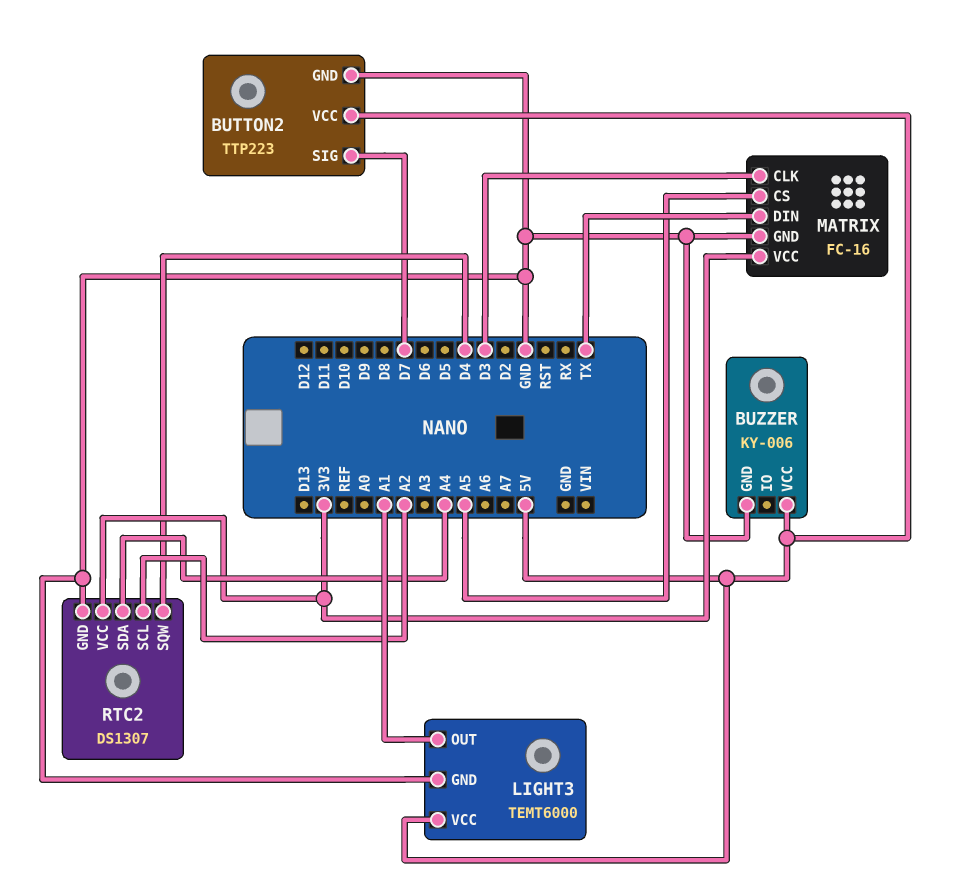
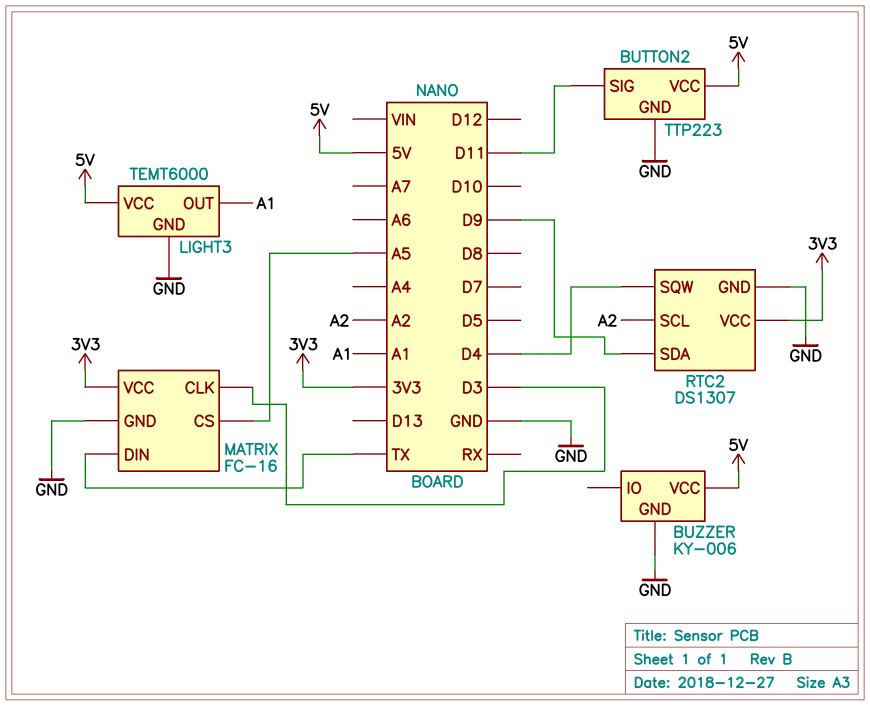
BUTTON2 pin SIG: D7 -> D11
RTC2 pin SDA: A4 -> D9

